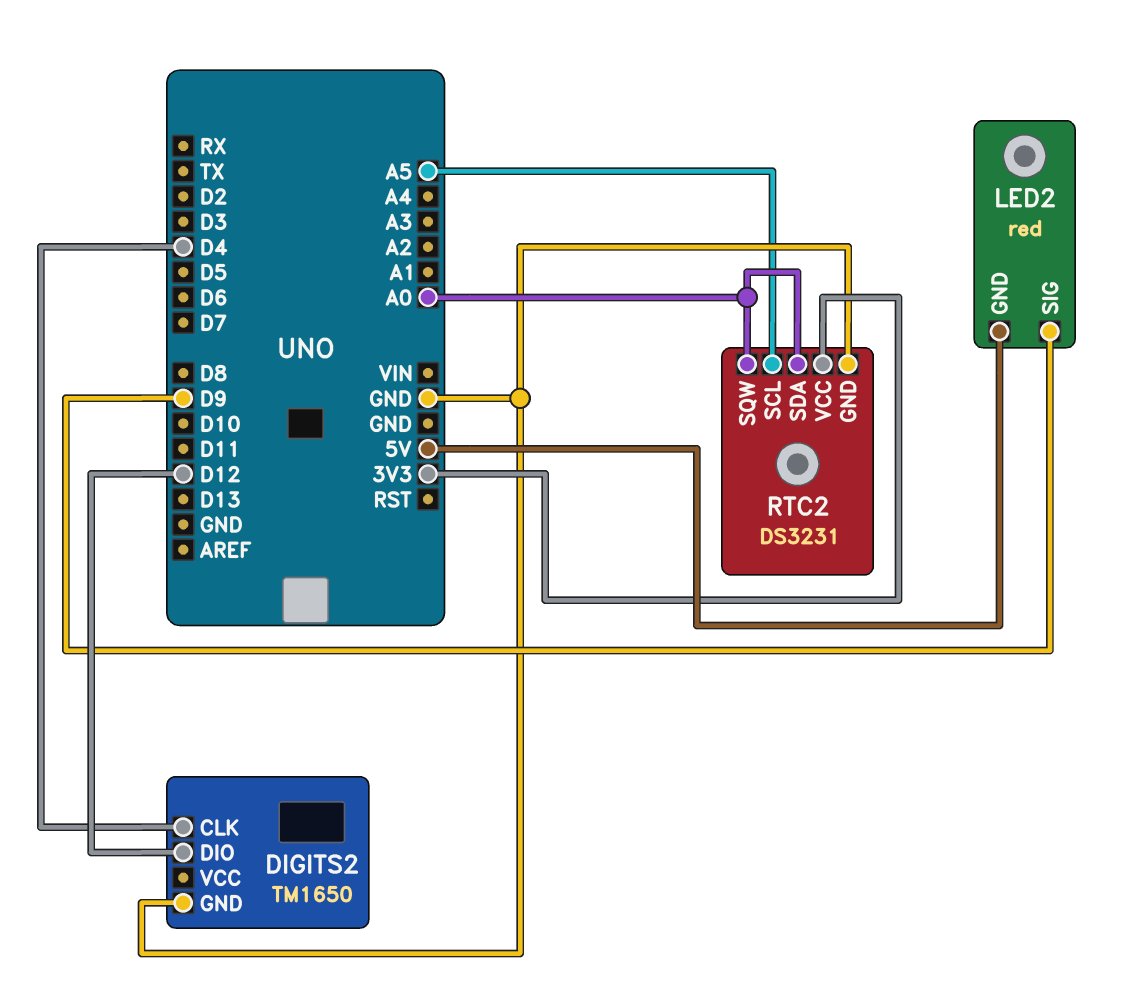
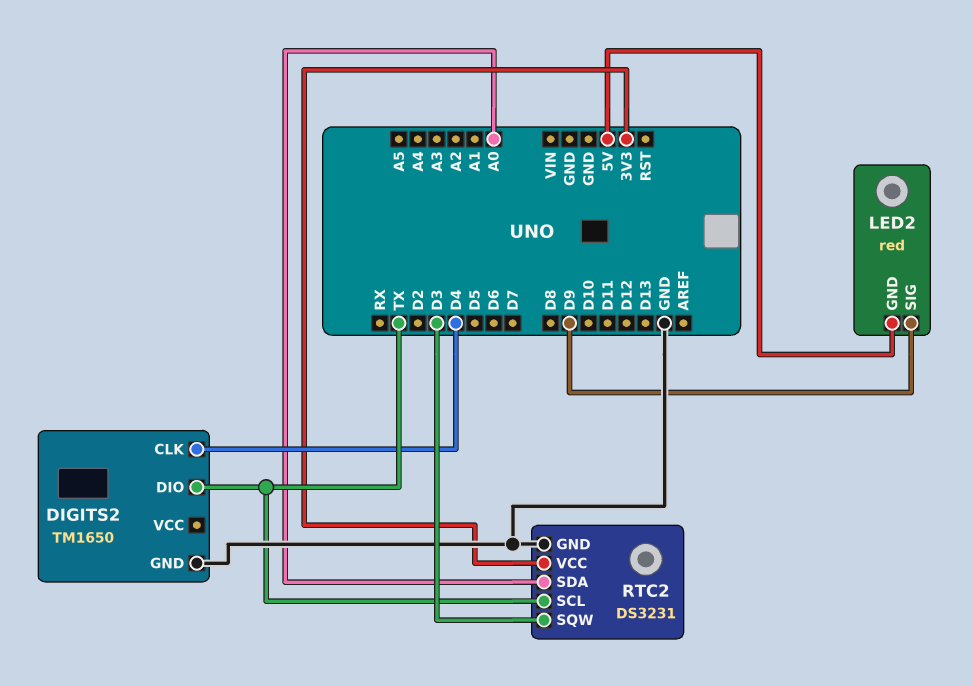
DIGITS2 pin DIO: D12 -> TX
RTC2 pin SCL: A5 -> TX
RTC2 pin SQW: A0 -> D3

